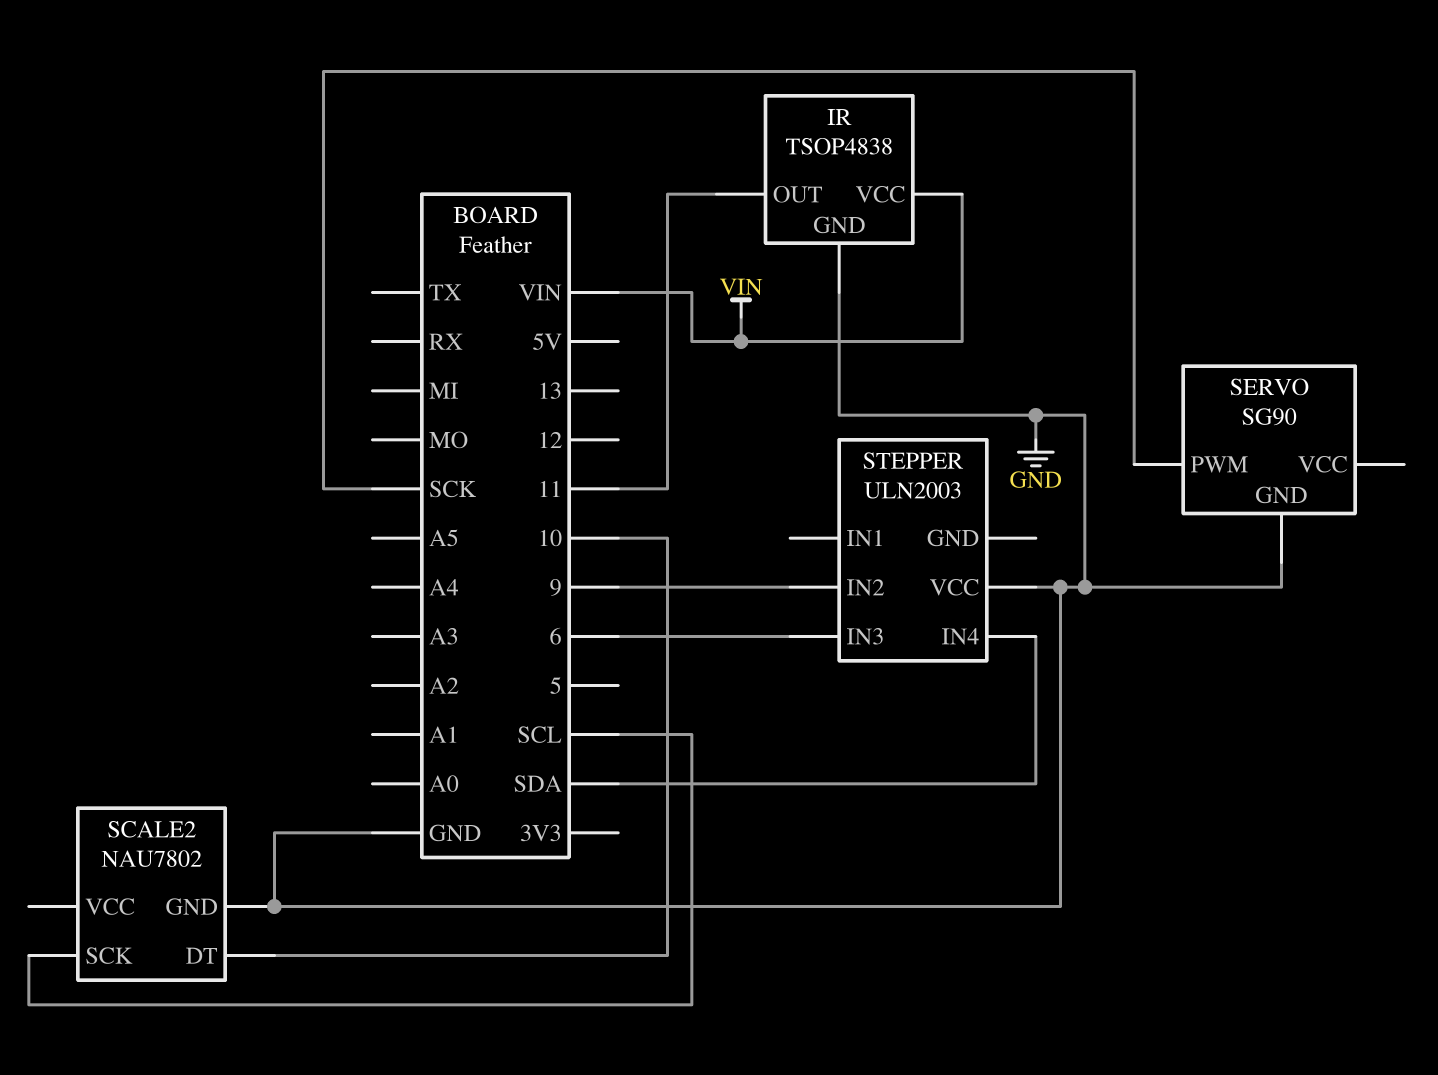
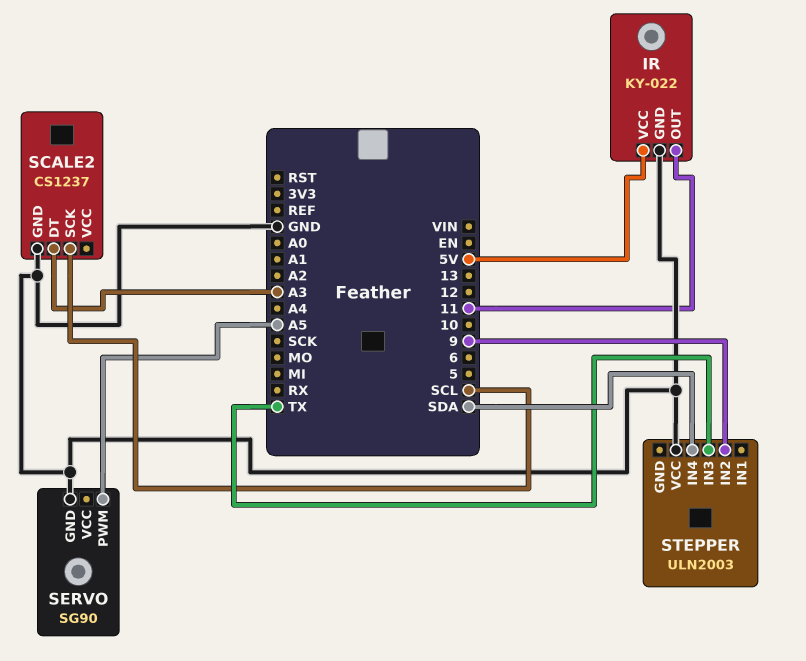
IR: TSOP4838 -> KY-022
IR pin VCC: VIN -> 5V
SCALE2: NAU7802 -> CS1237
SCALE2 pin DT: 10 -> A3
SERVO pin PWM: SCK -> A5
STEPPER pin IN3: 6 -> TX

